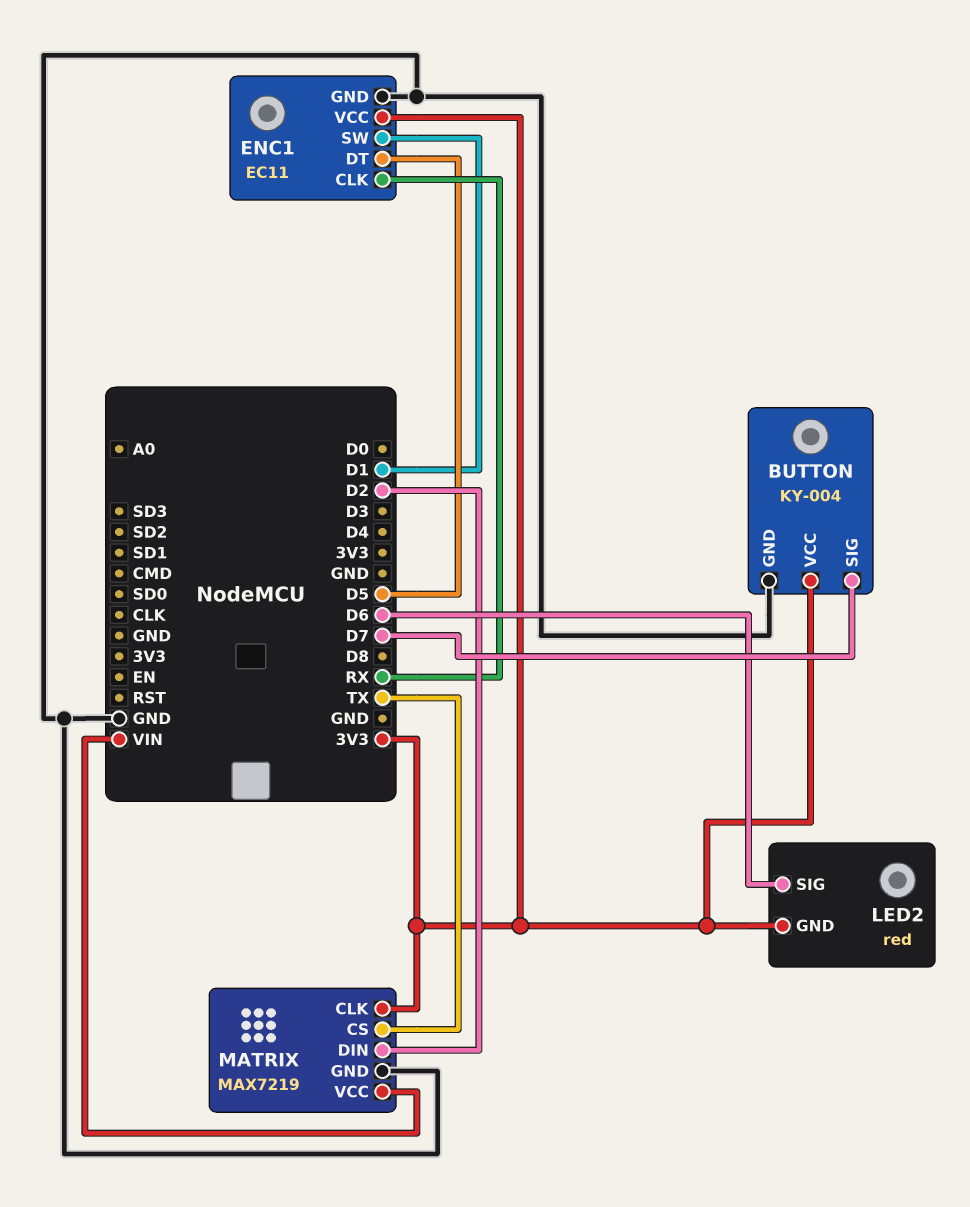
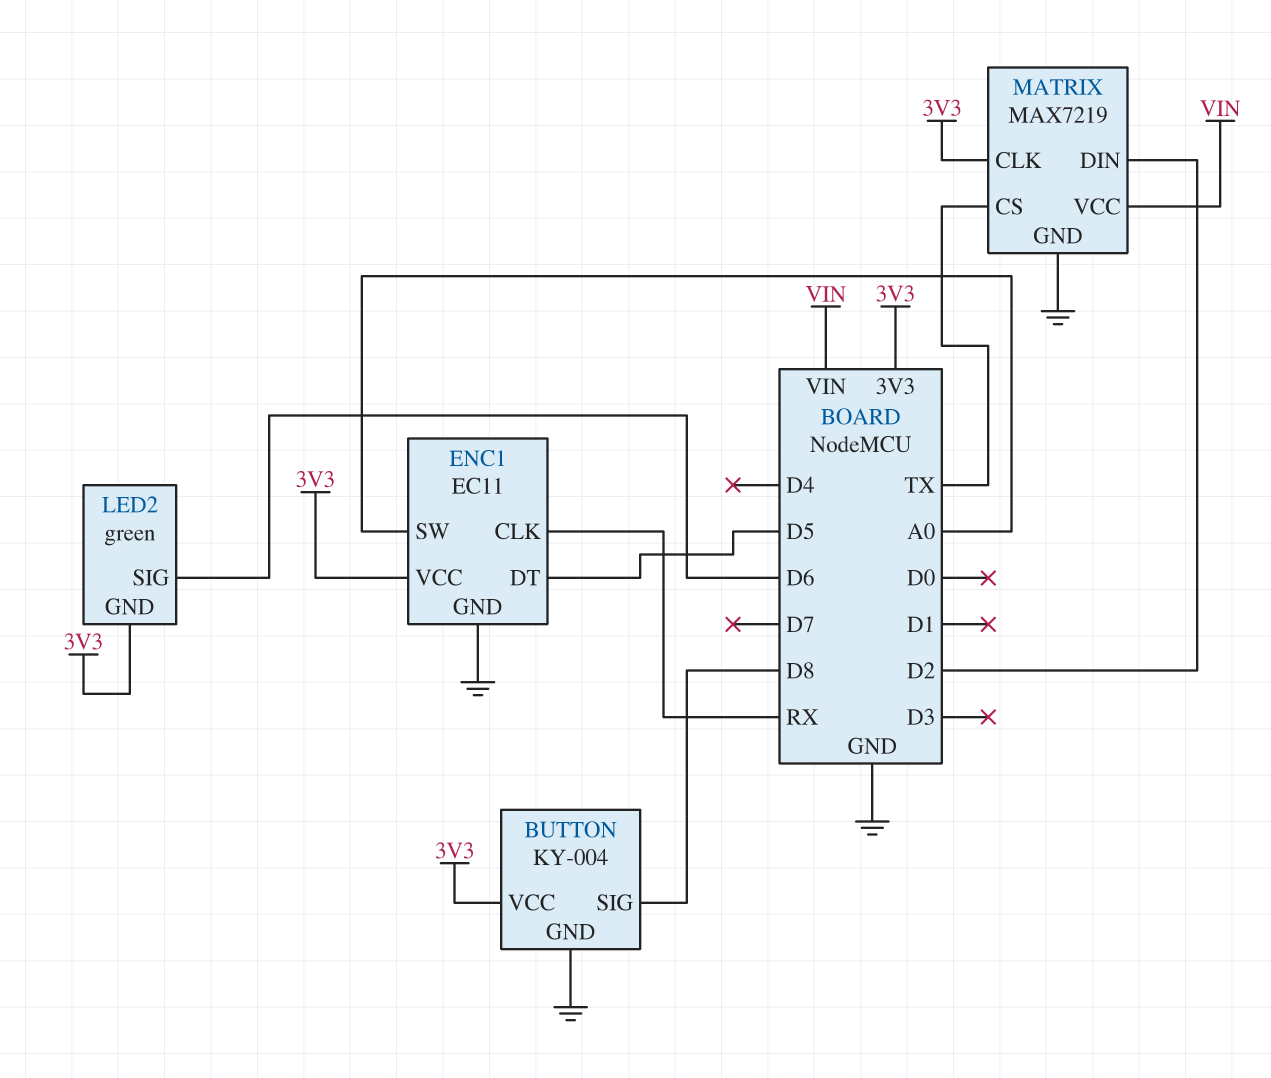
BUTTON pin SIG: D7 -> D8
ENC1 pin SW: D1 -> A0
LED2: red -> green

